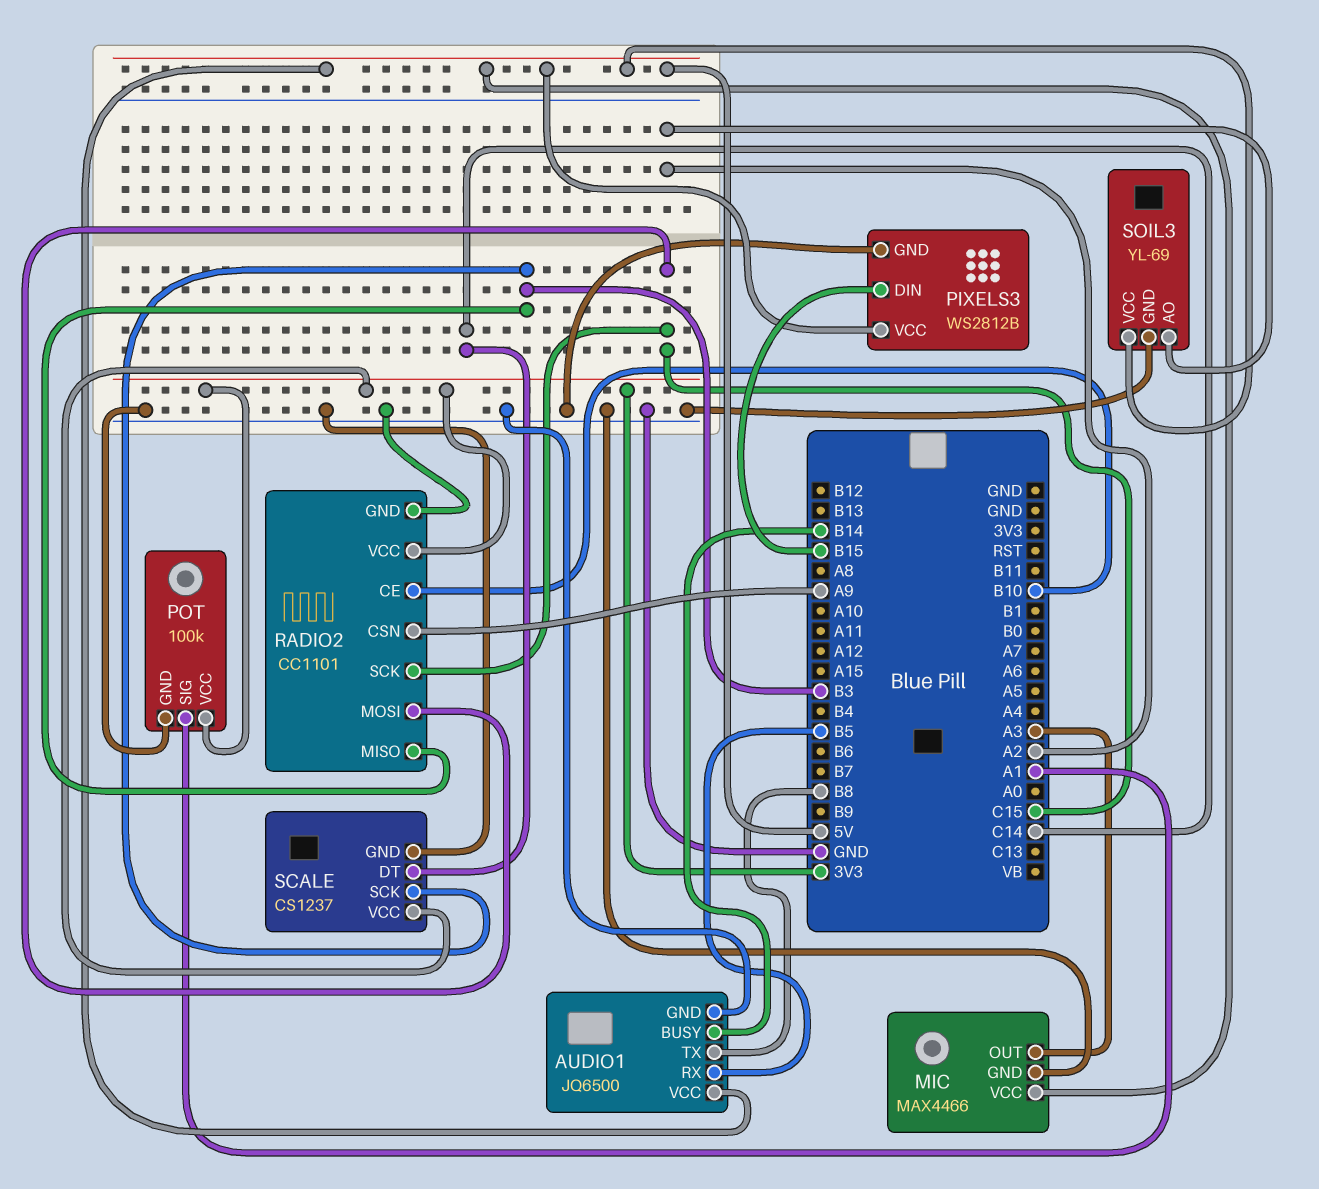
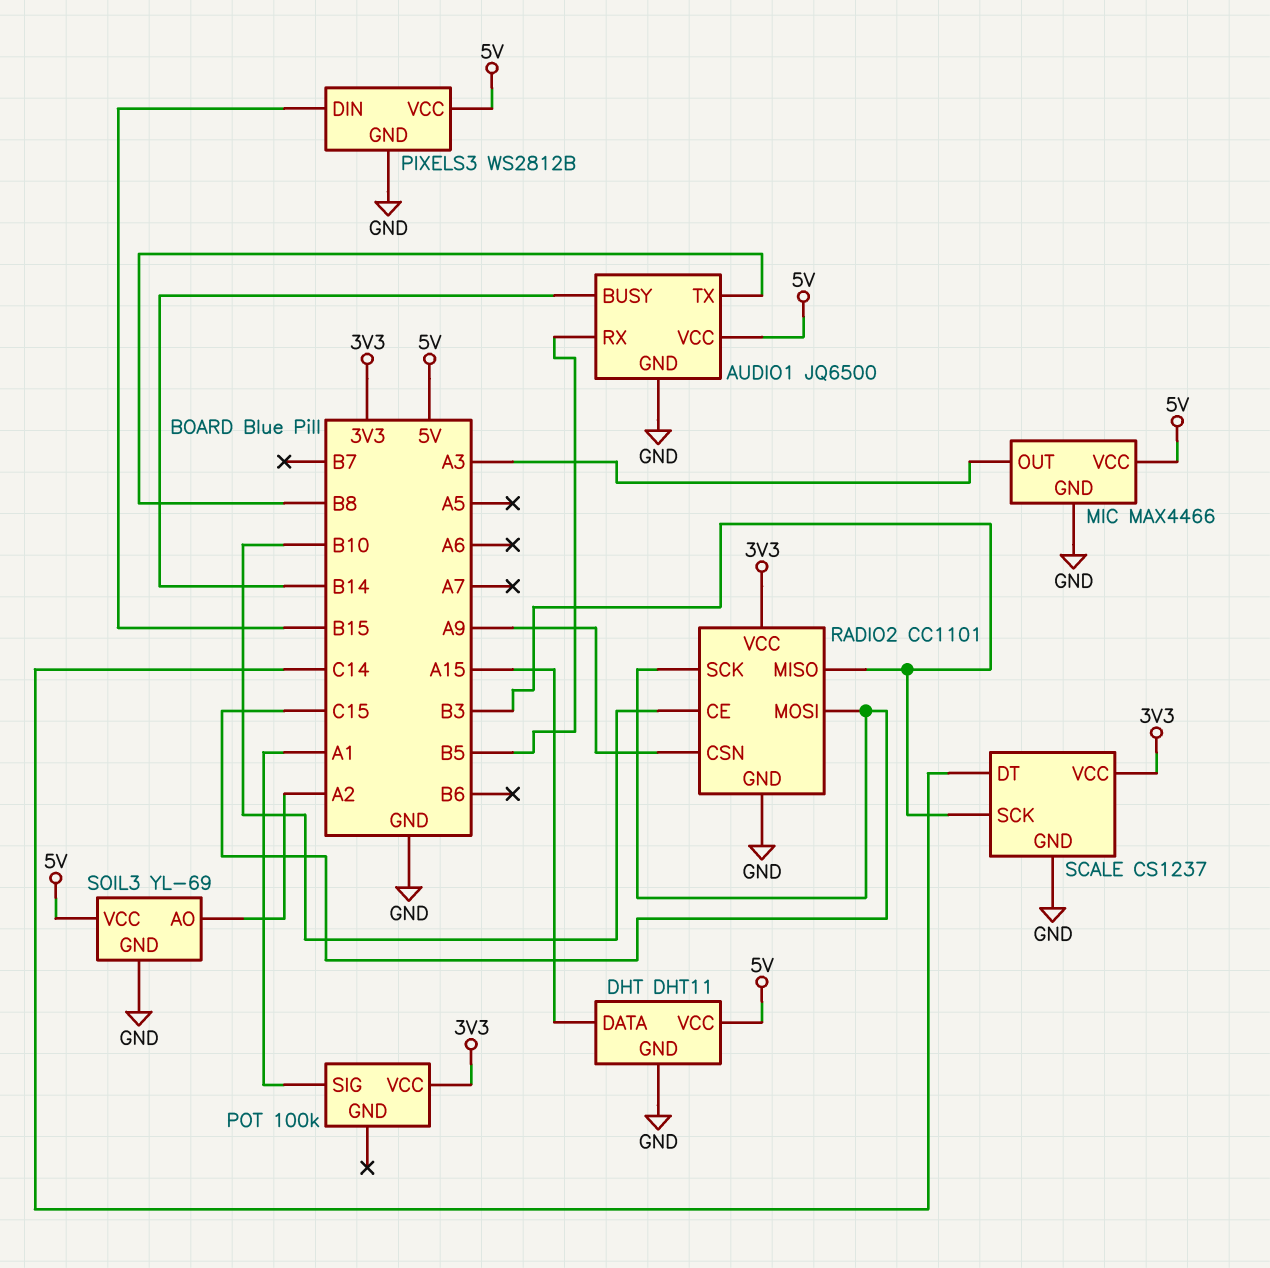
DHT: none -> DHT11
DHT pin DATA: none -> A15
DHT pin GND: none -> GND
DHT pin VCC: none -> 5V
POT pin GND: GND -> none

